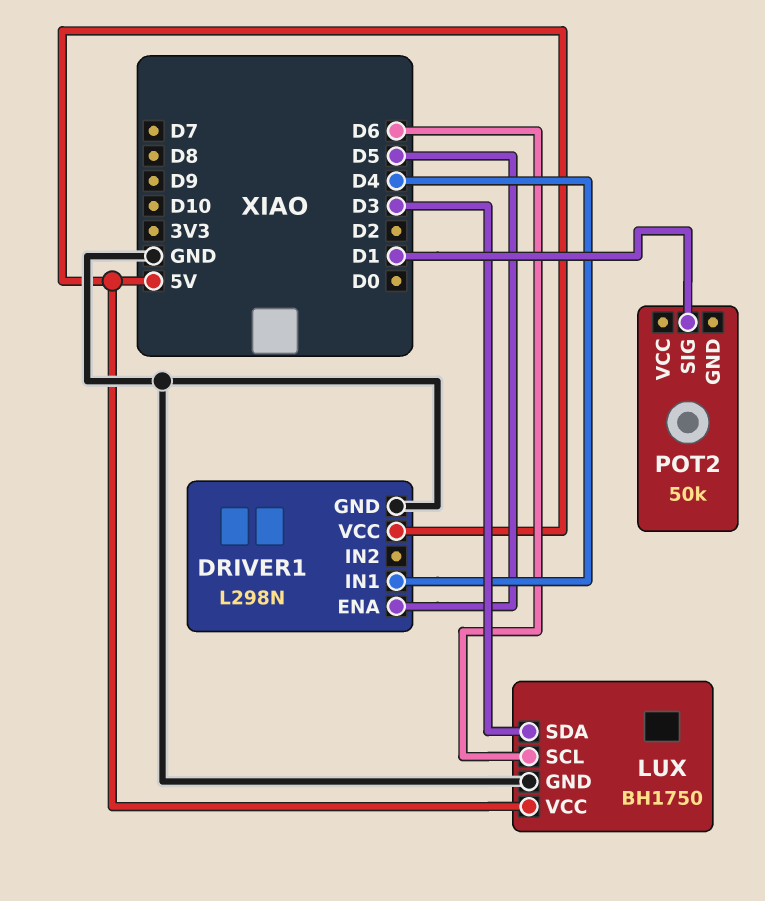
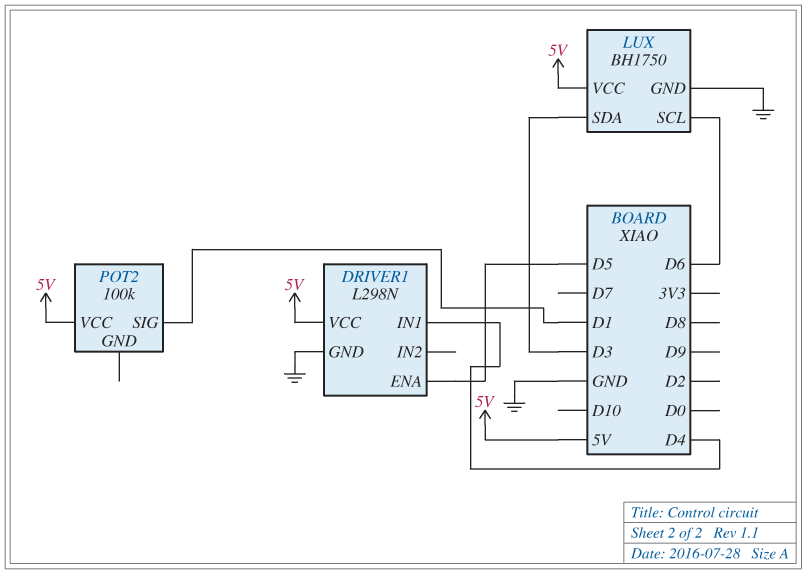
POT2: 50k -> 100k
POT2 pin VCC: none -> 5V

